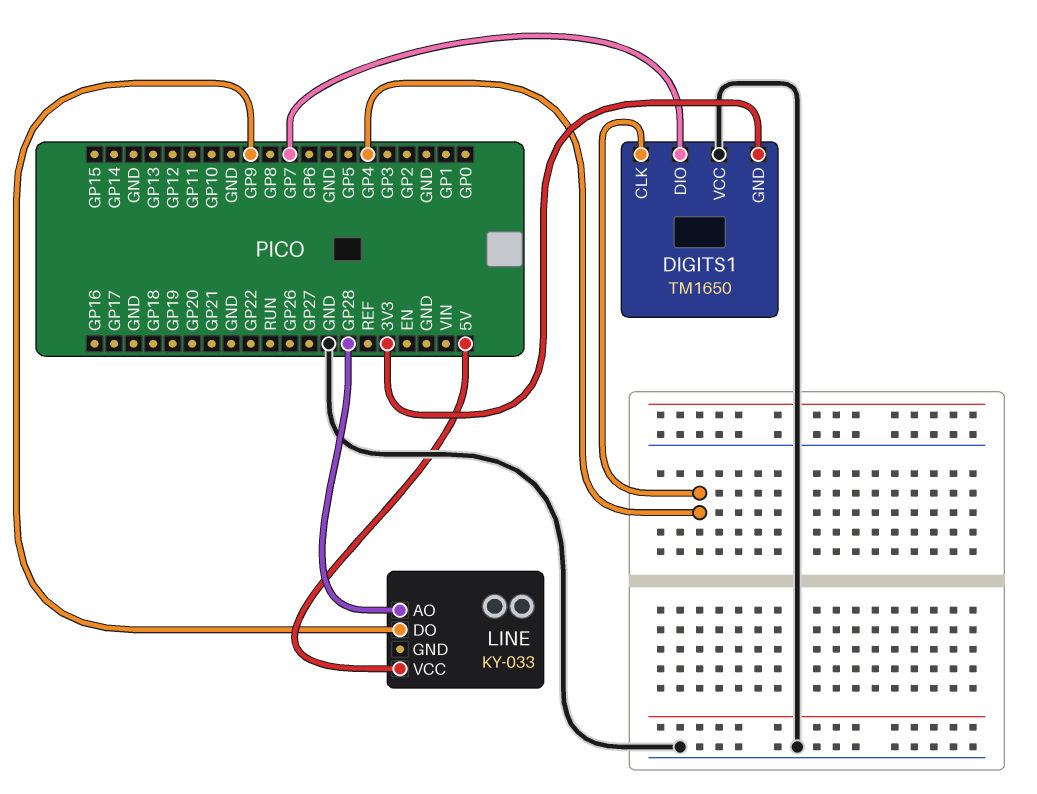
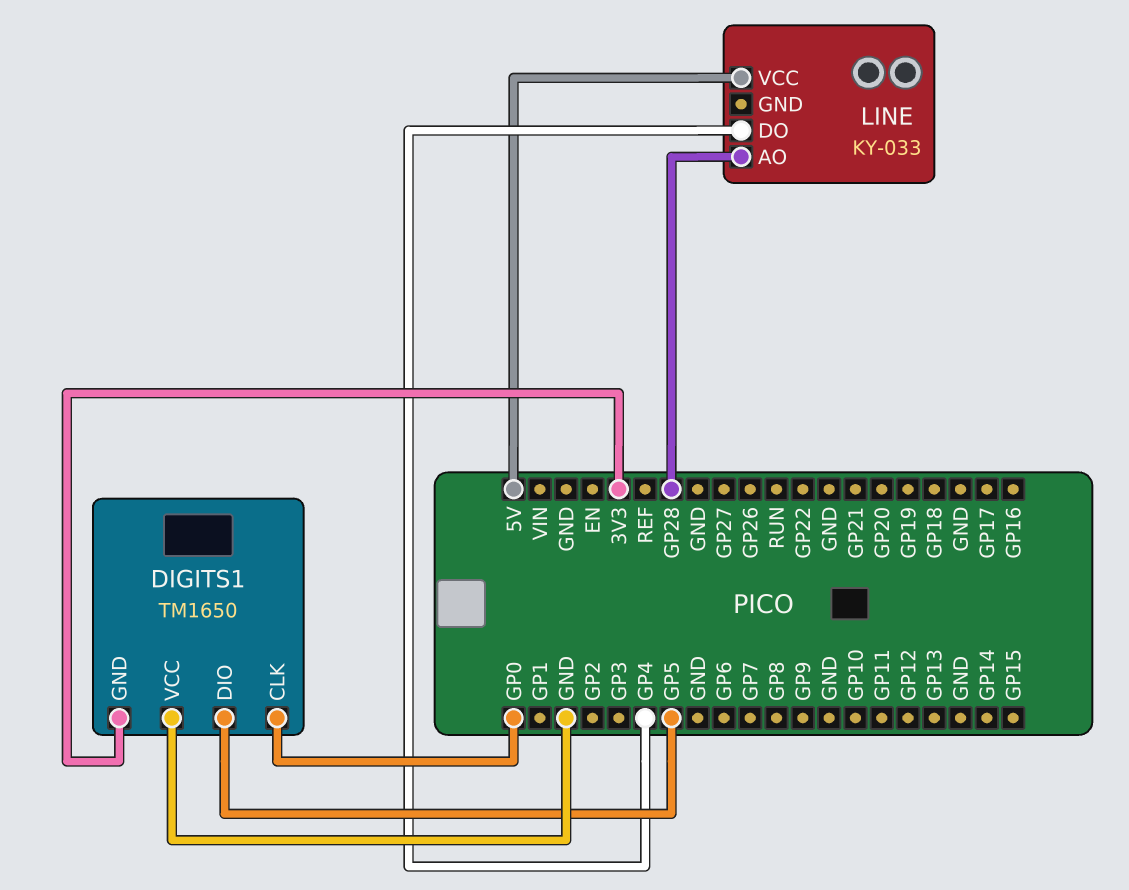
DIGITS1 pin CLK: GP4 -> GP0
DIGITS1 pin DIO: GP7 -> GP5
LINE pin DO: GP9 -> GP4

